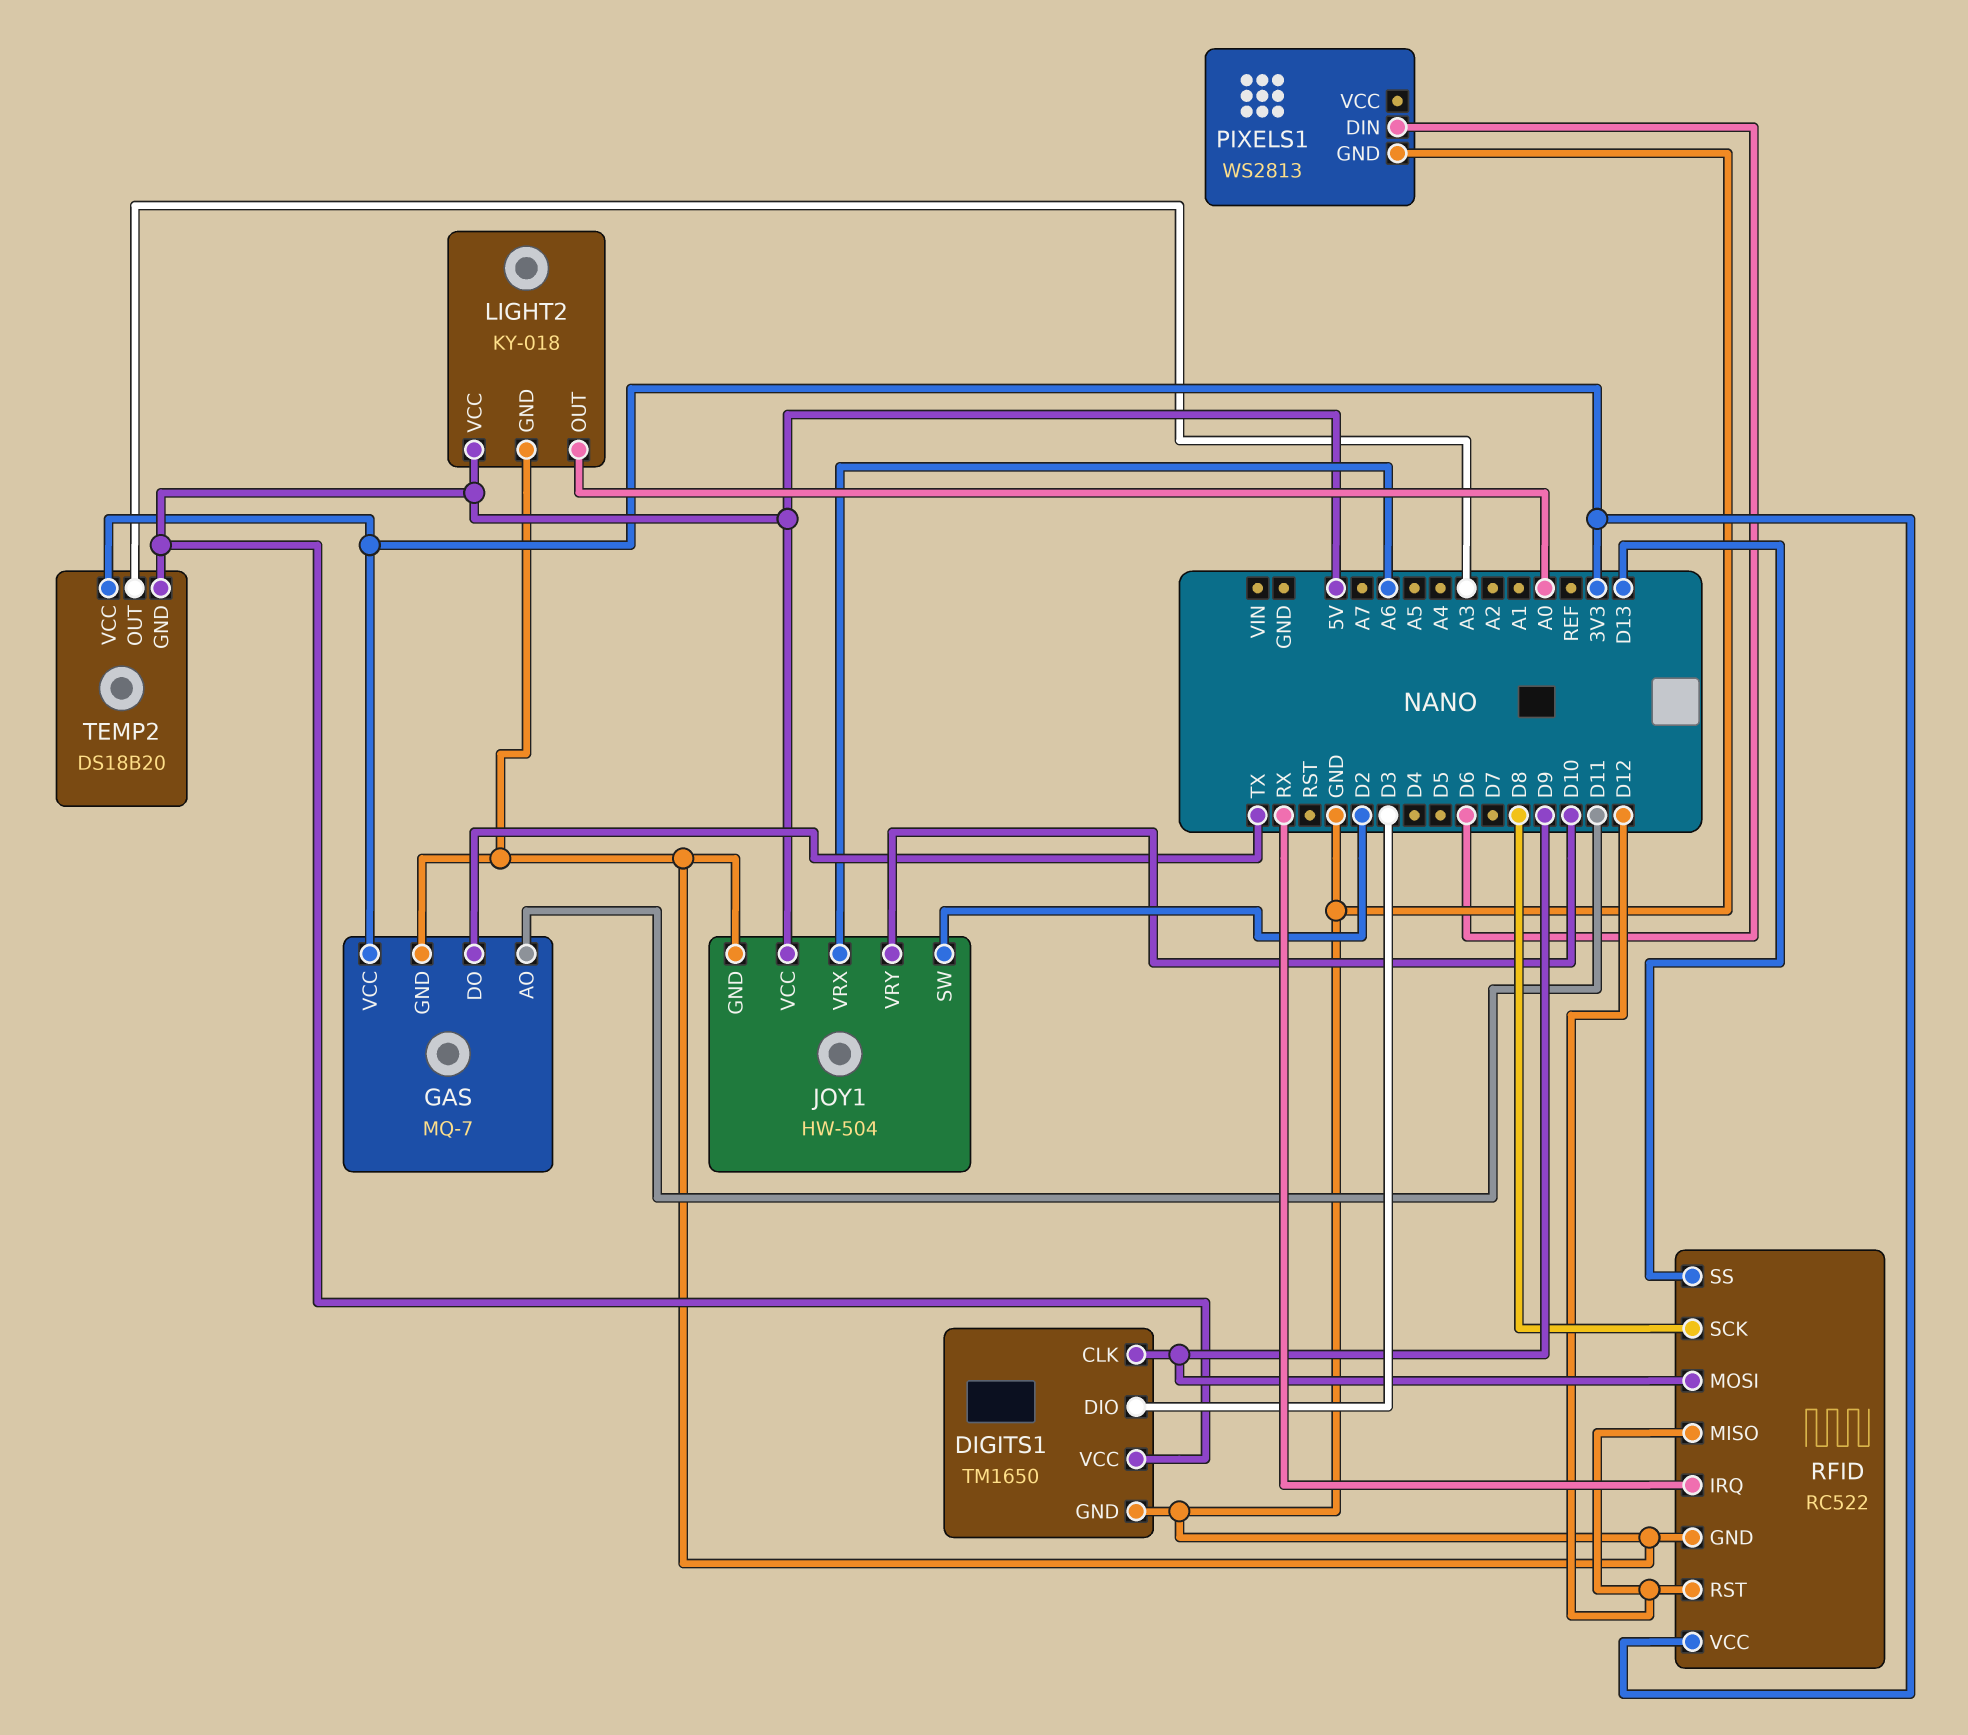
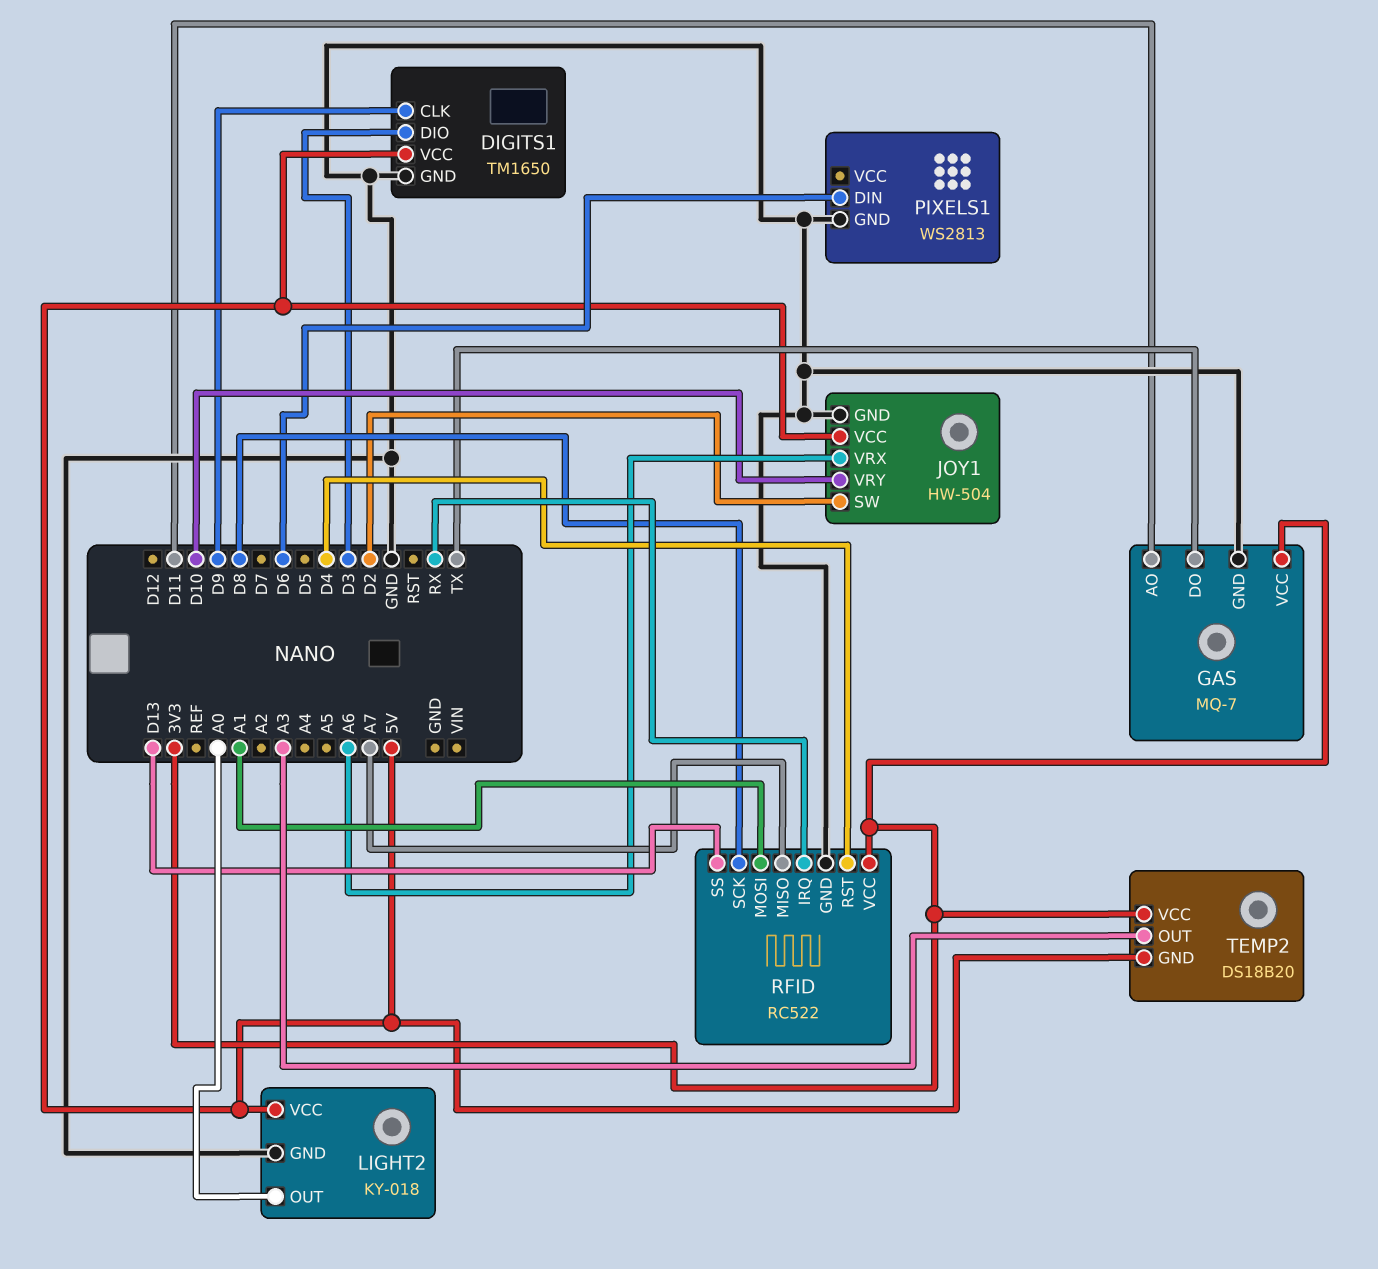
RFID pin MISO: D12 -> A7
RFID pin MOSI: D9 -> A1
RFID pin RST: D12 -> D4

